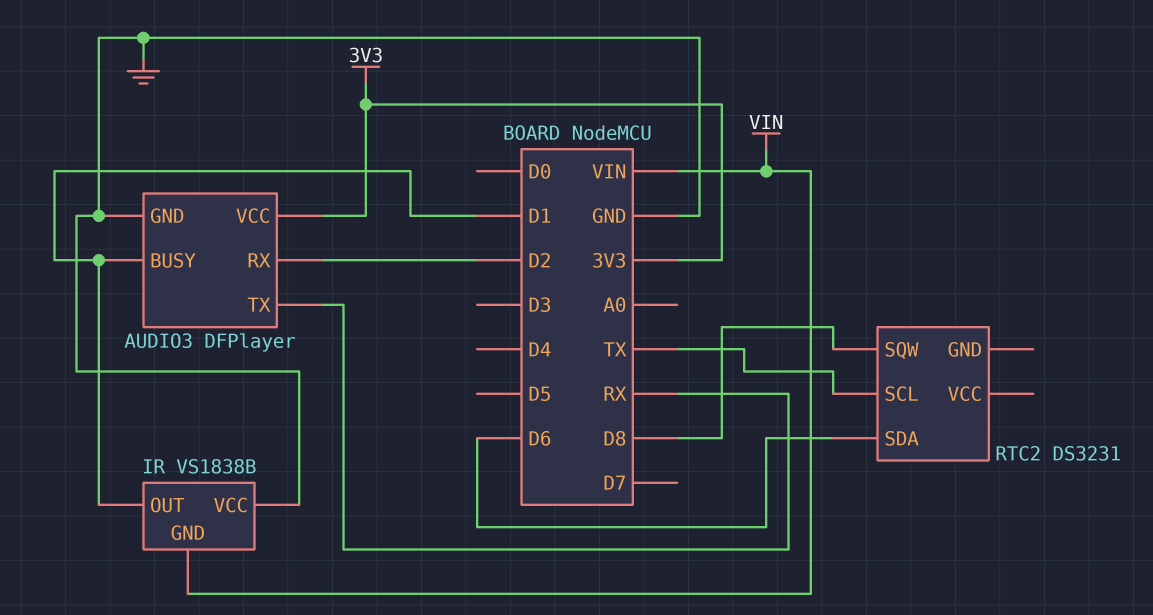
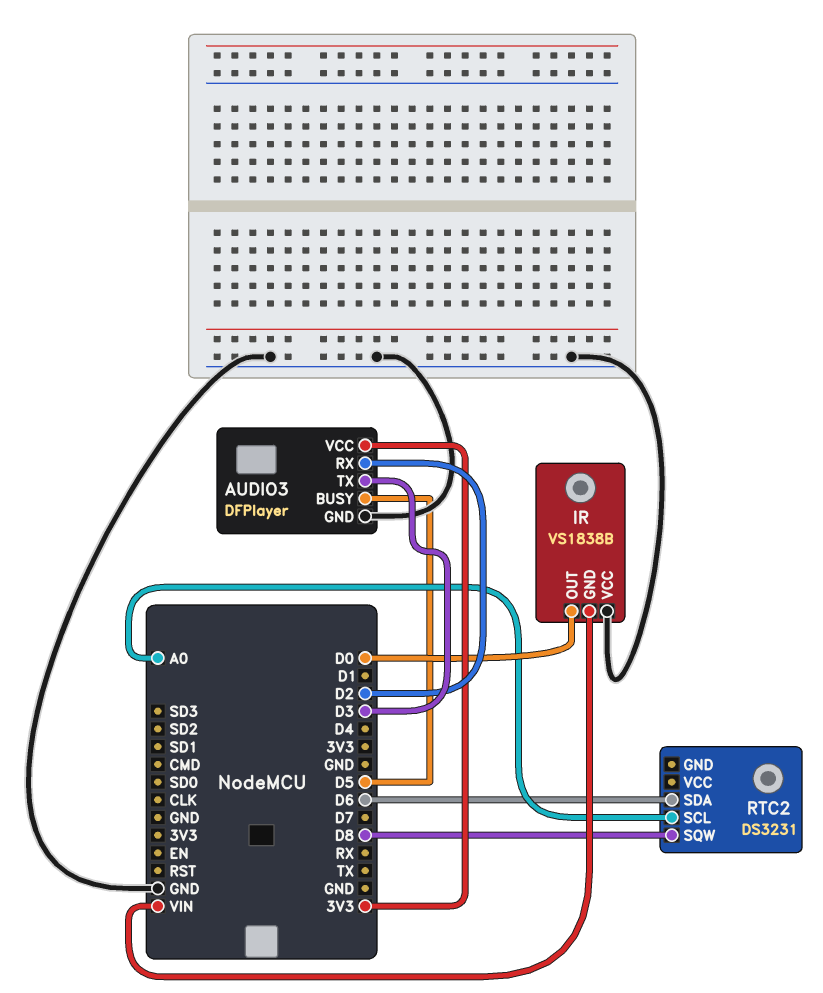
AUDIO3 pin BUSY: D1 -> D5
AUDIO3 pin TX: RX -> D3
IR pin OUT: D1 -> D0
RTC2 pin SCL: TX -> A0

